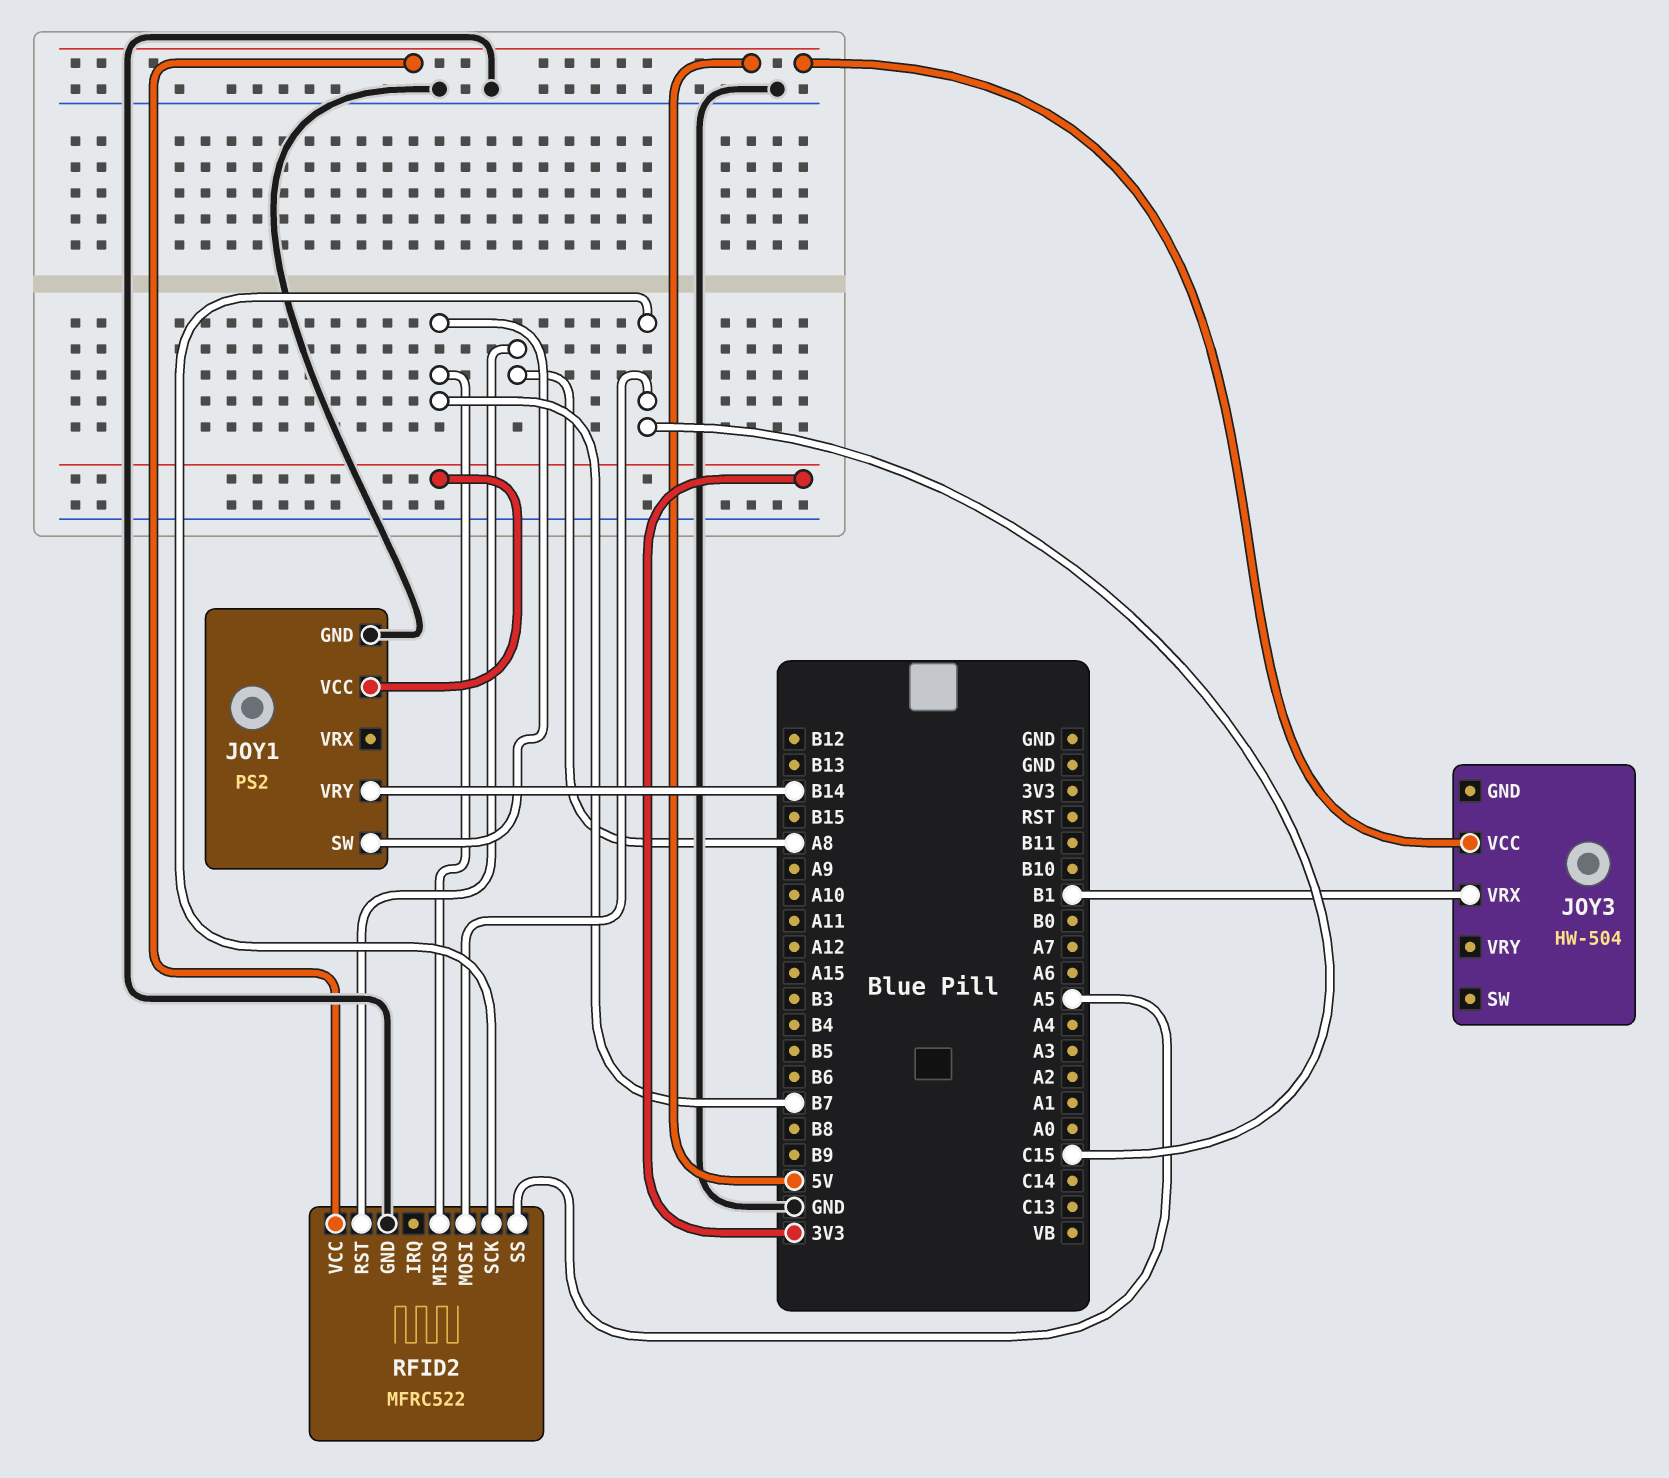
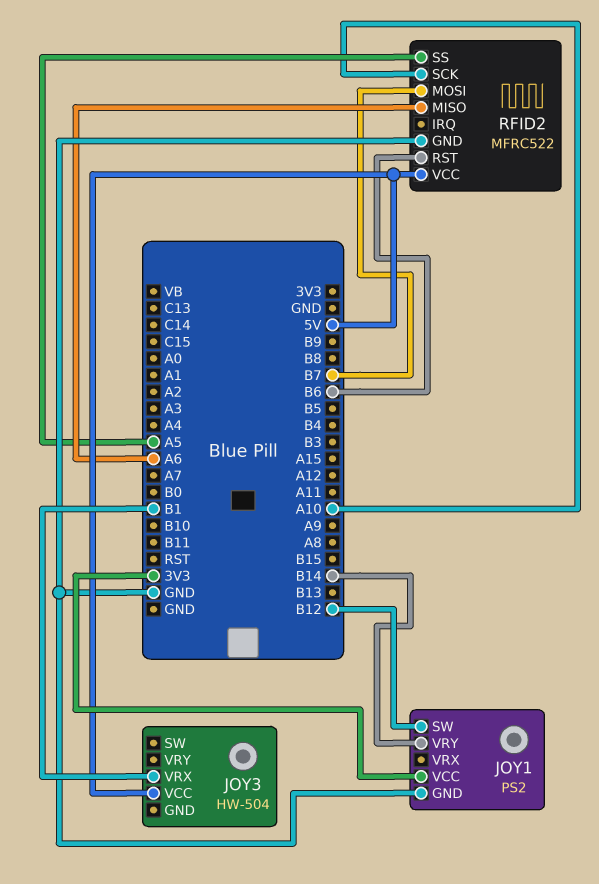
JOY1 pin SW: B7 -> B12
RFID2 pin MISO: B7 -> A6
RFID2 pin MOSI: C15 -> B7
RFID2 pin RST: A8 -> B6
RFID2 pin SCK: C15 -> A10

